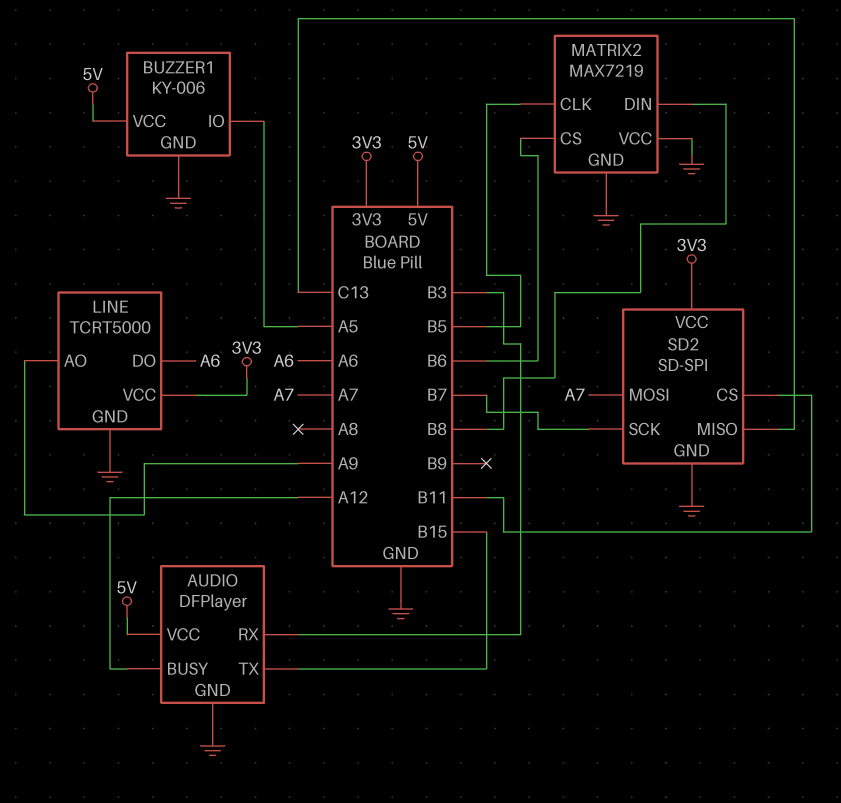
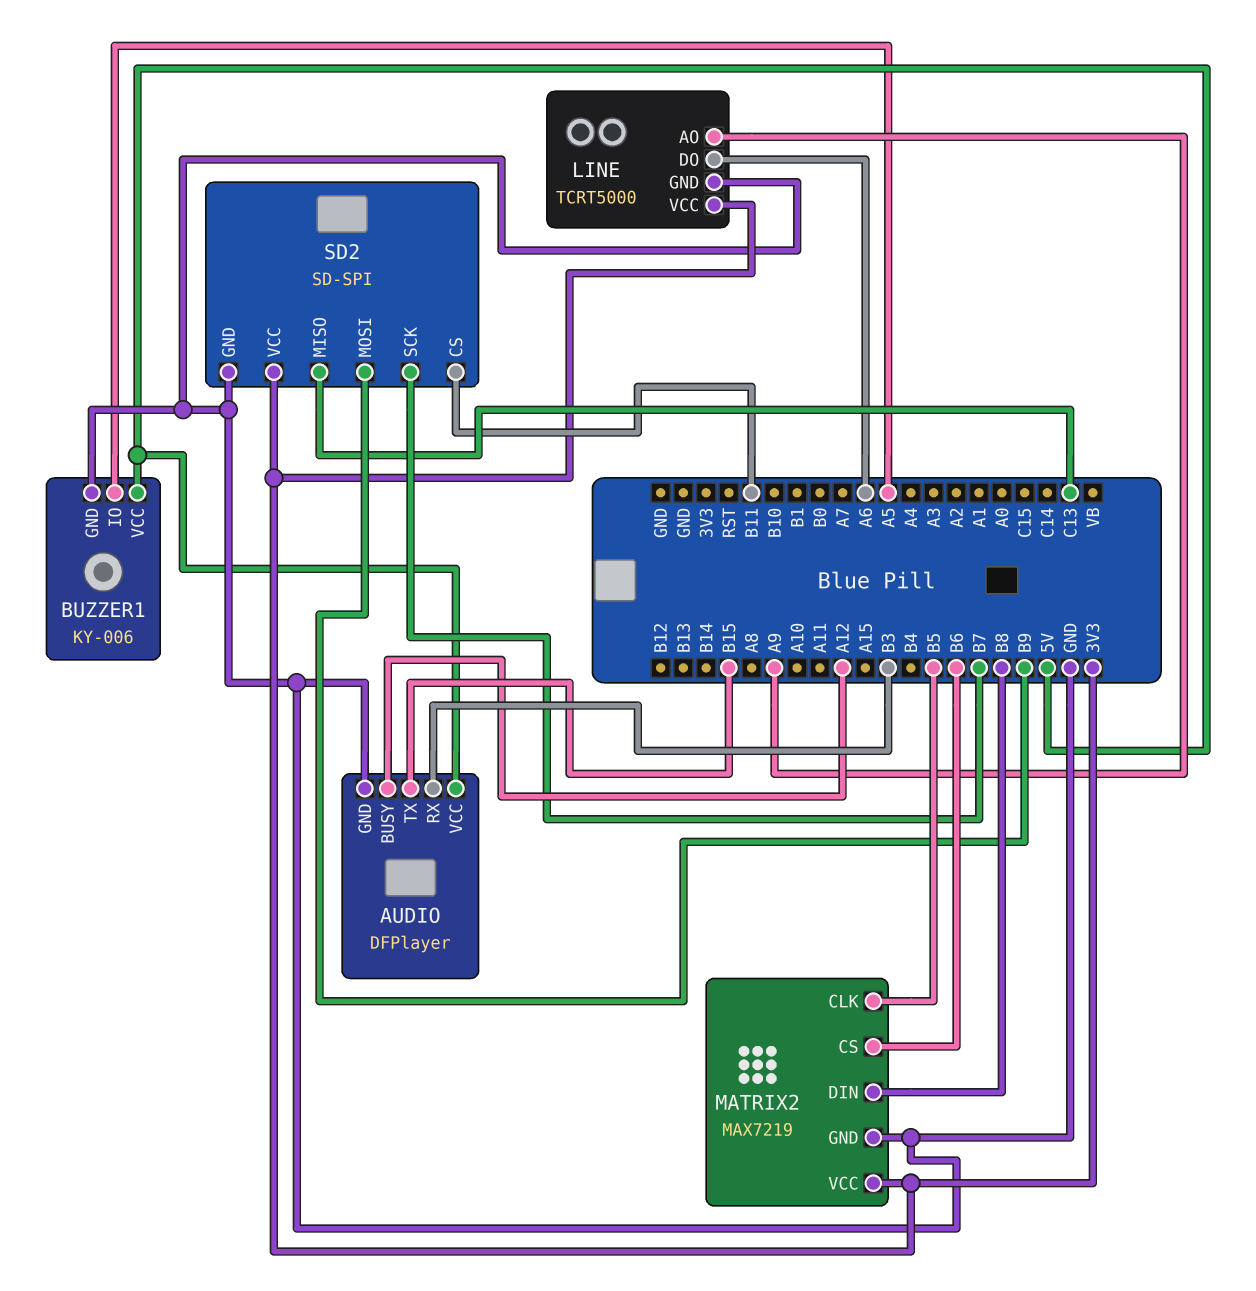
MATRIX2 pin VCC: GND -> 3V3
SD2 pin MOSI: A7 -> B9

